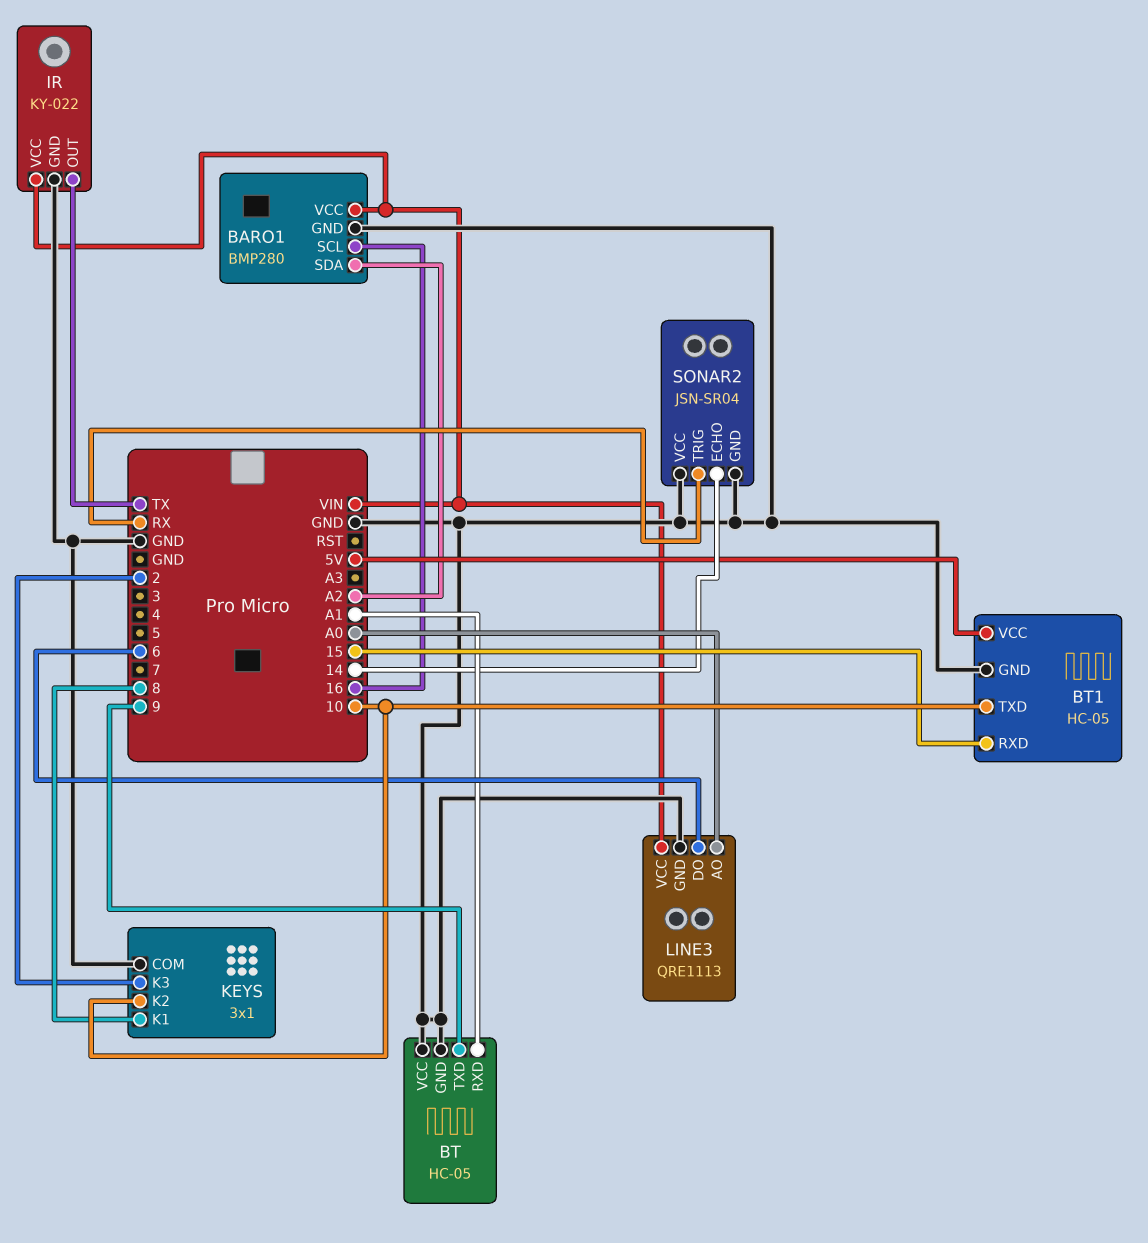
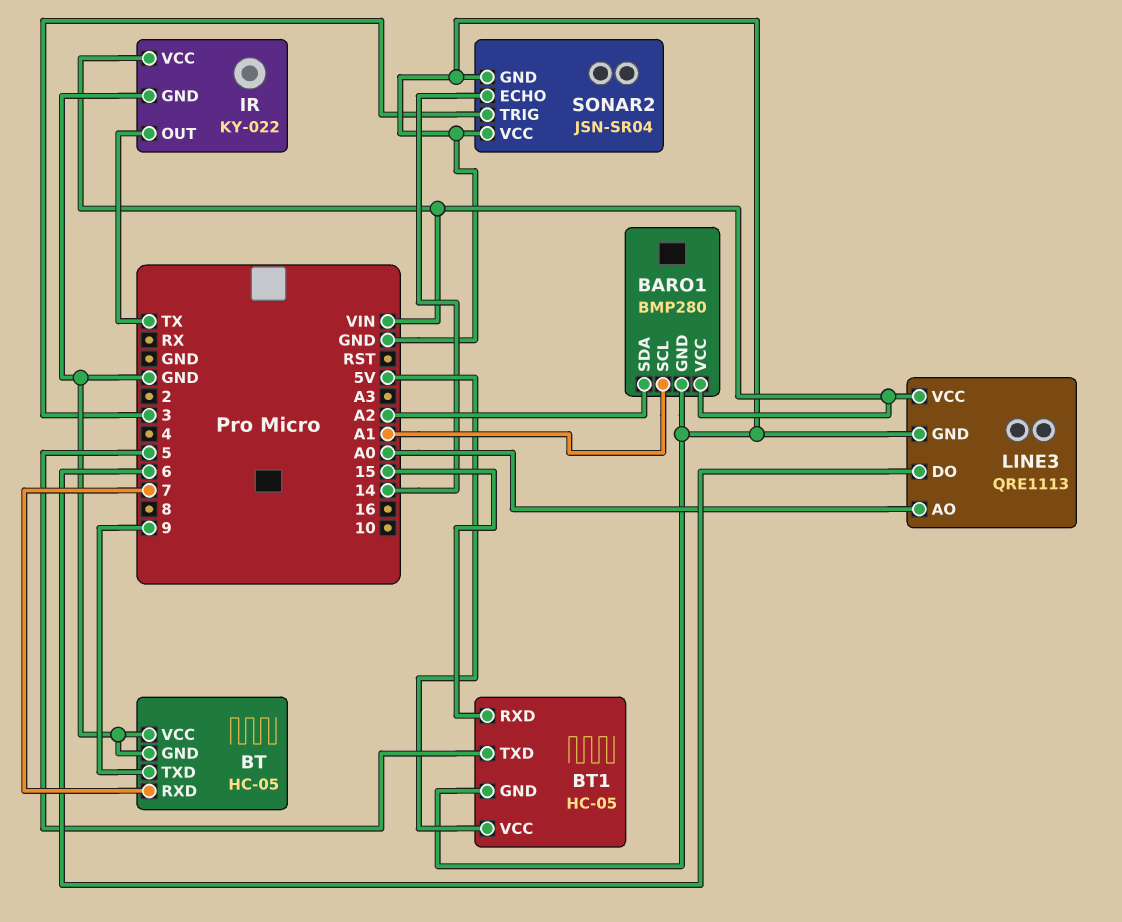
BARO1 pin SCL: 16 -> A1
BT pin RXD: A1 -> 7
BT1 pin TXD: 10 -> 5
KEYS: 3x1 -> none
KEYS pin COM: GND -> none
KEYS pin K1: 8 -> none
KEYS pin K2: 10 -> none
KEYS pin K3: 2 -> none
SONAR2 pin TRIG: RX -> 3

